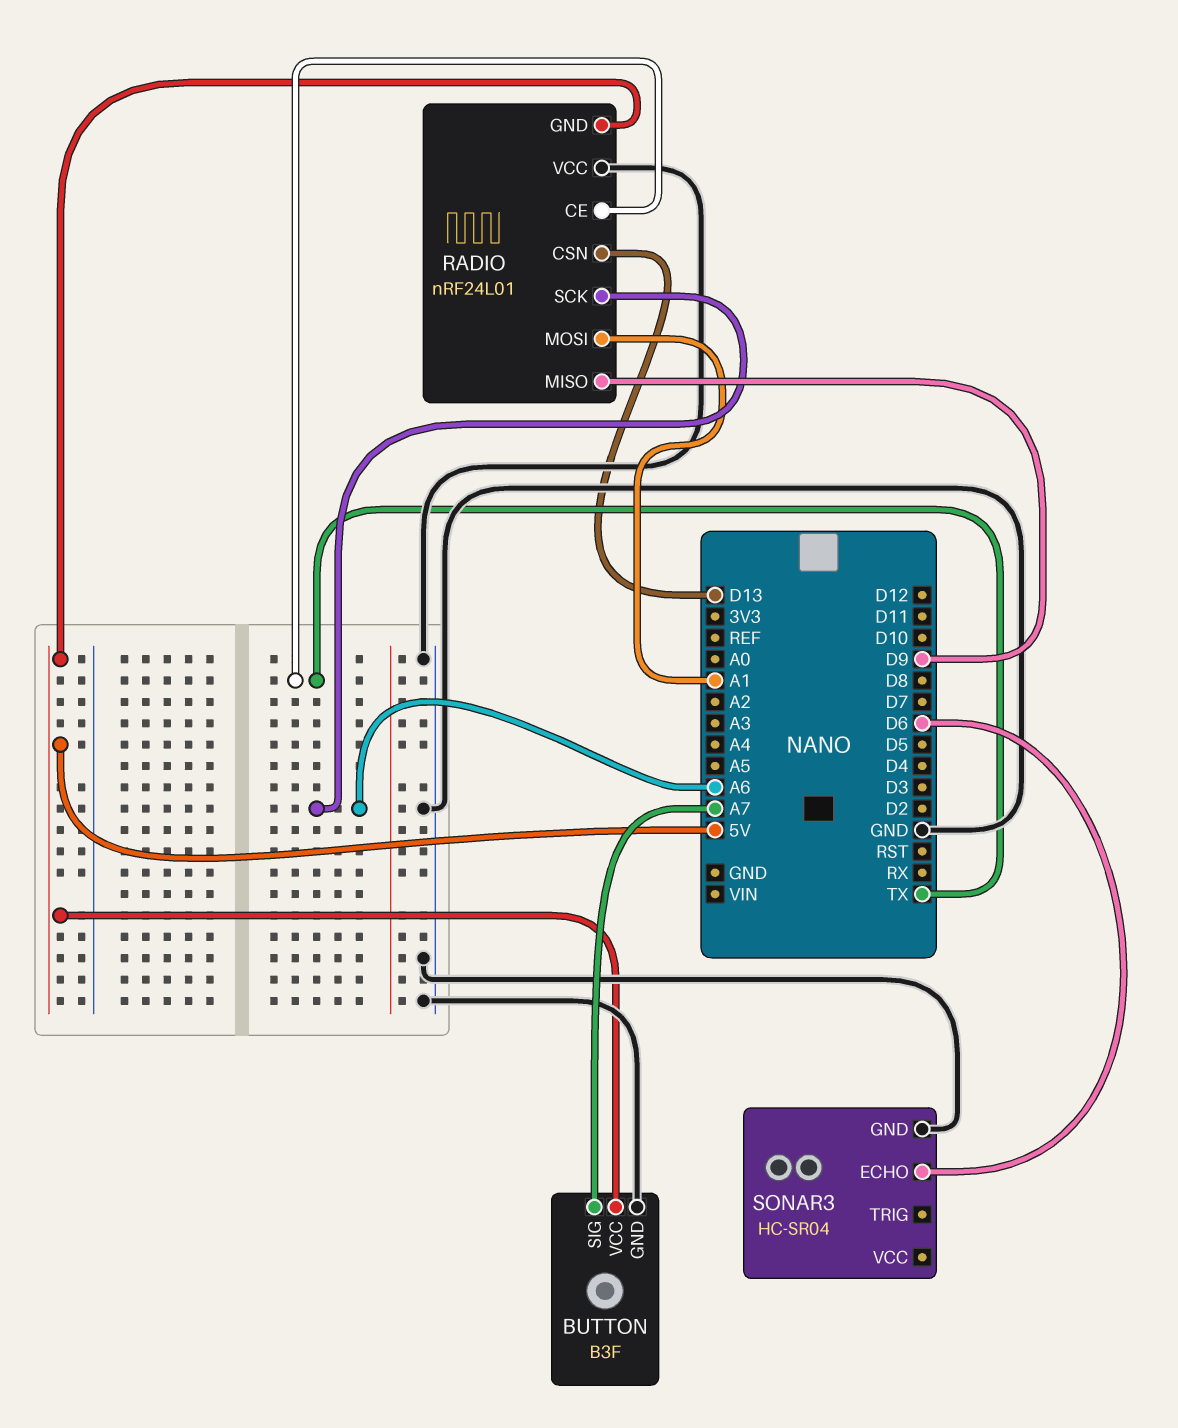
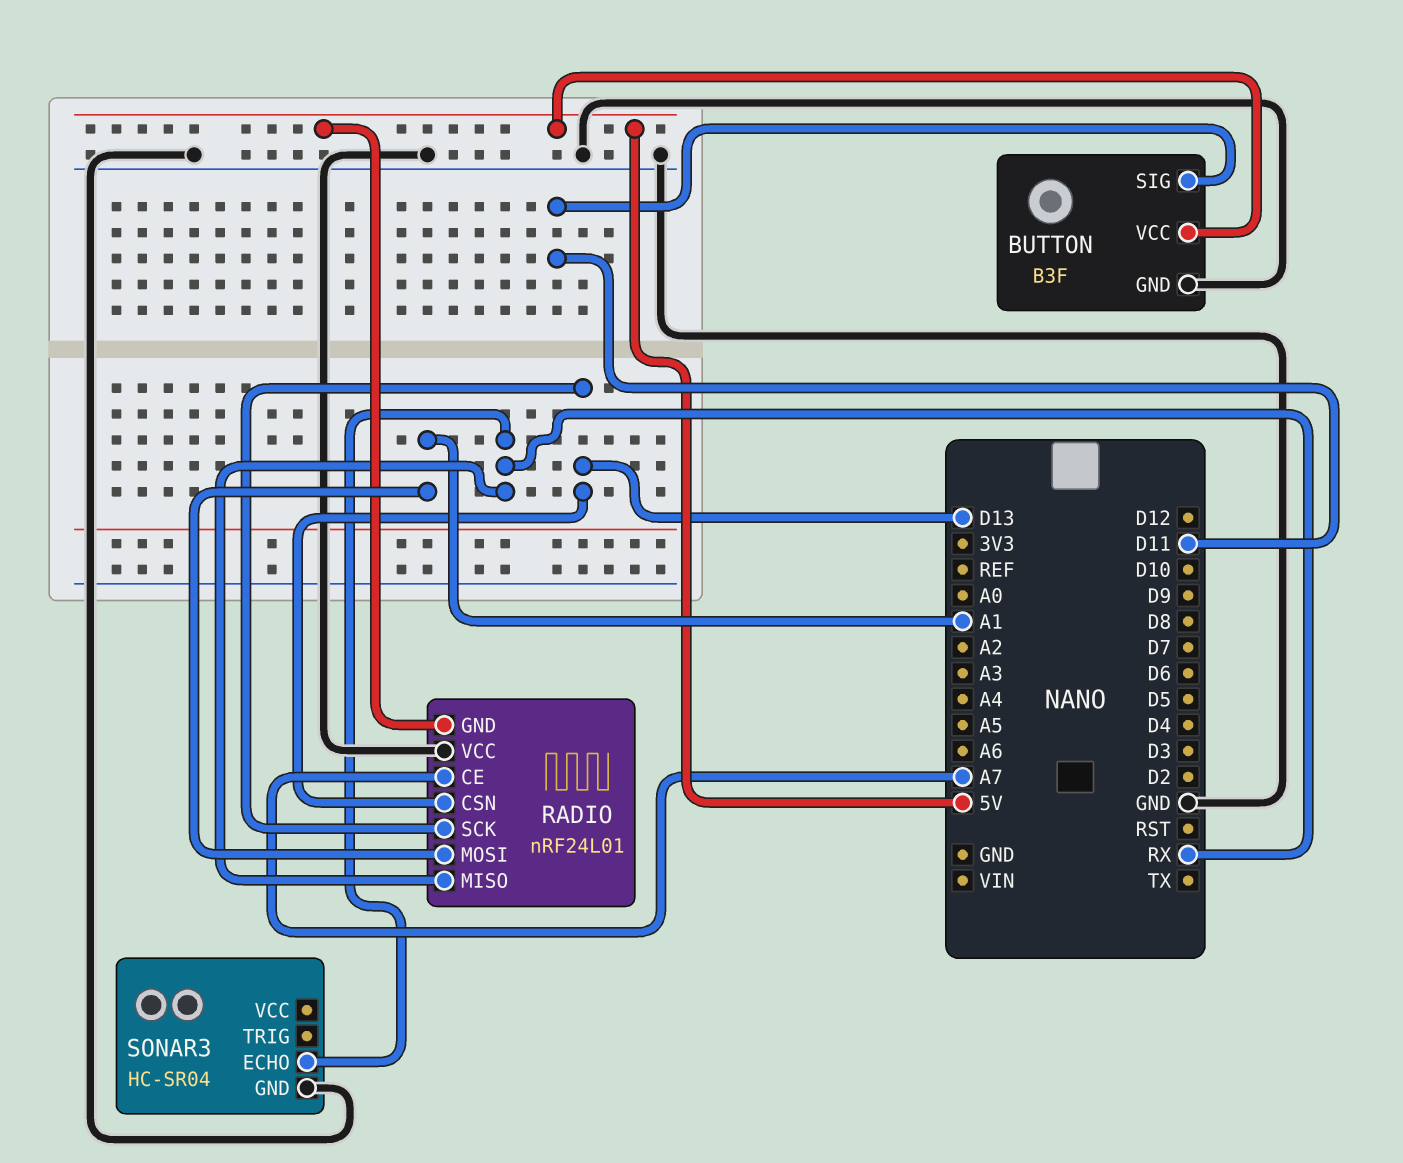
BUTTON pin SIG: A7 -> D11
RADIO pin CE: TX -> A7
RADIO pin MISO: D9 -> RX
RADIO pin SCK: A6 -> D13
SONAR3 pin ECHO: D6 -> RX

